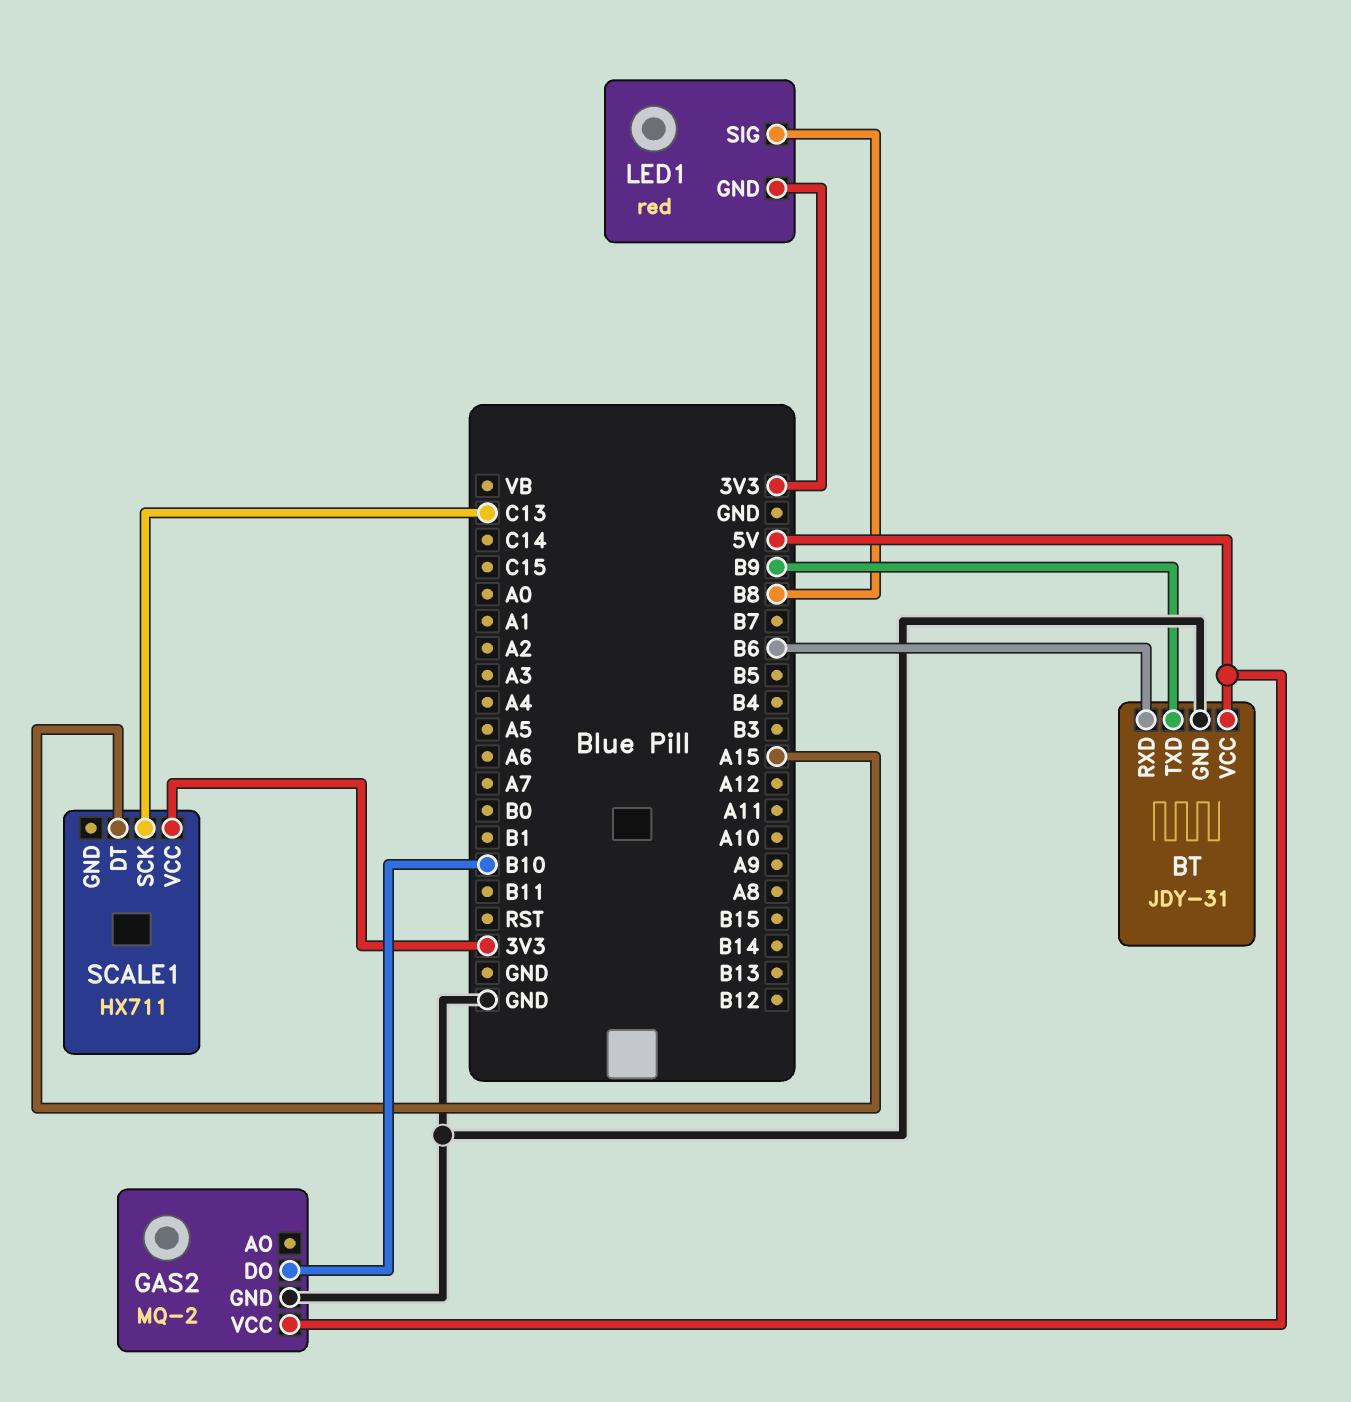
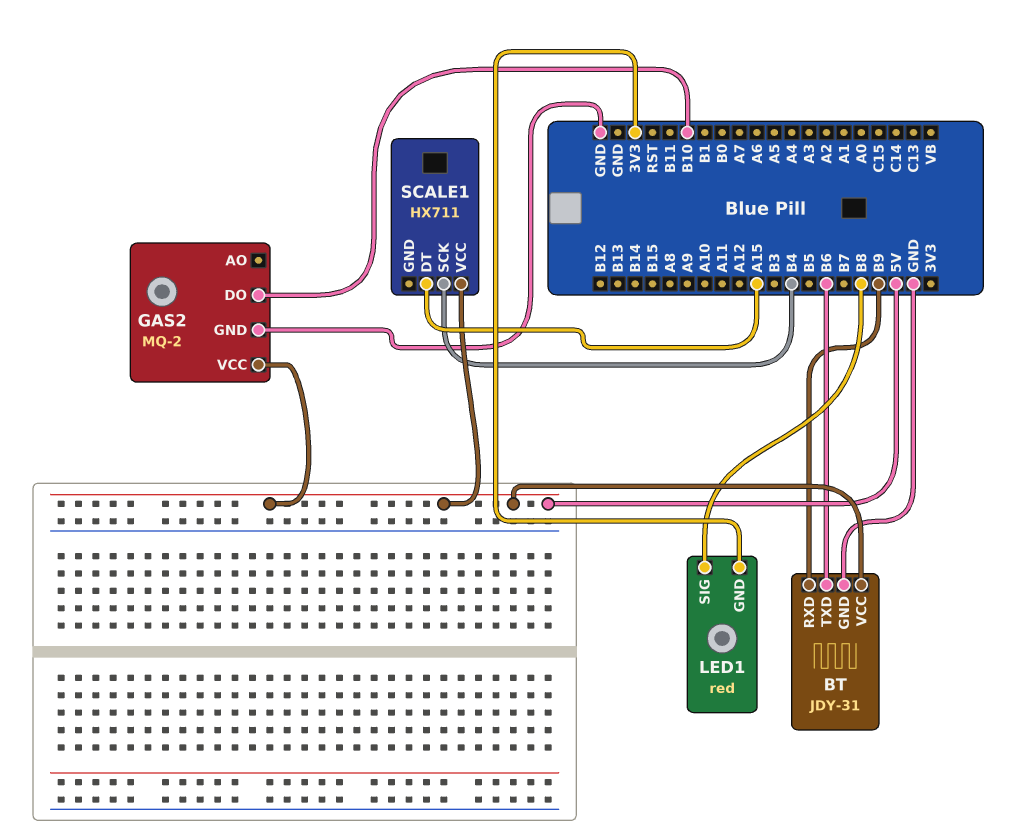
BT pin RXD: B6 -> B9
BT pin TXD: B9 -> B6
SCALE1 pin SCK: C13 -> B4
SCALE1 pin VCC: 3V3 -> 5V

